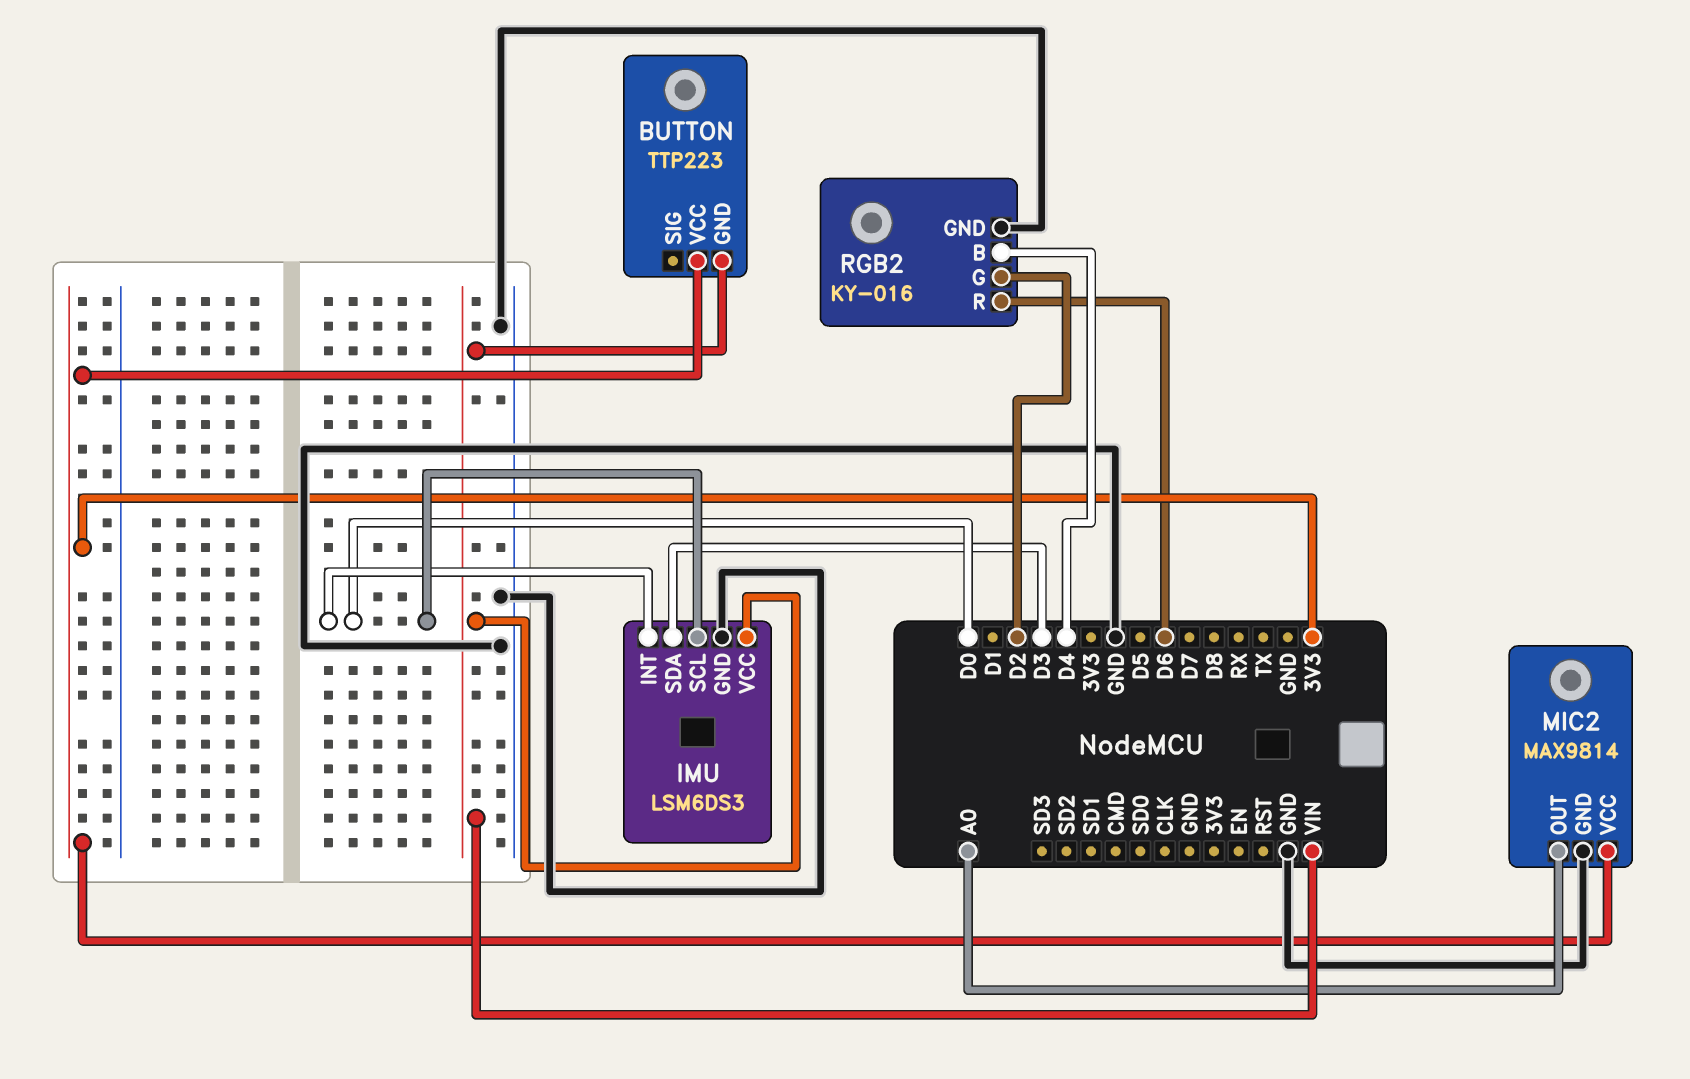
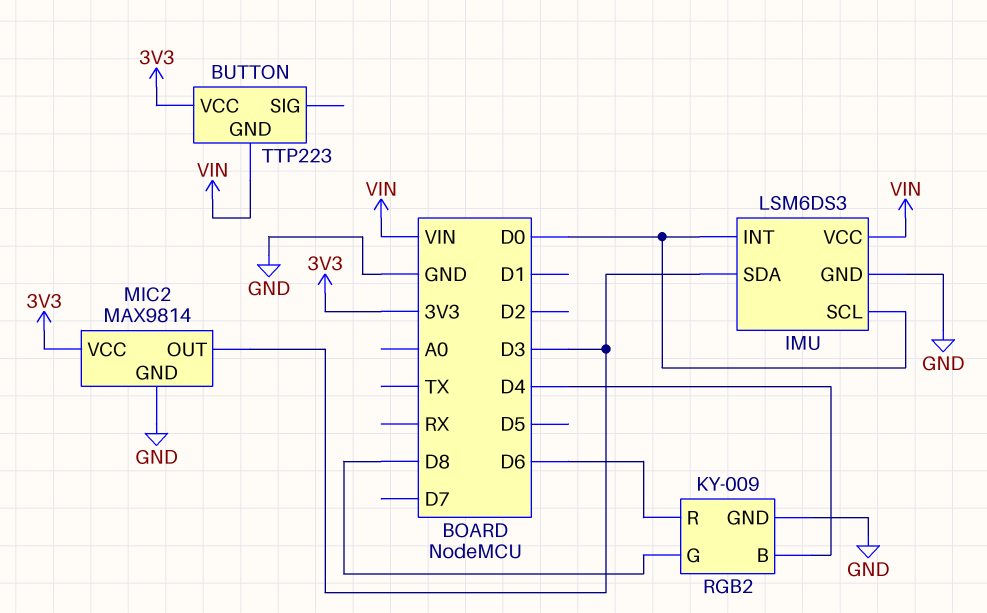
MIC2 pin OUT: A0 -> D3
RGB2: KY-016 -> KY-009
RGB2 pin G: D2 -> D8

